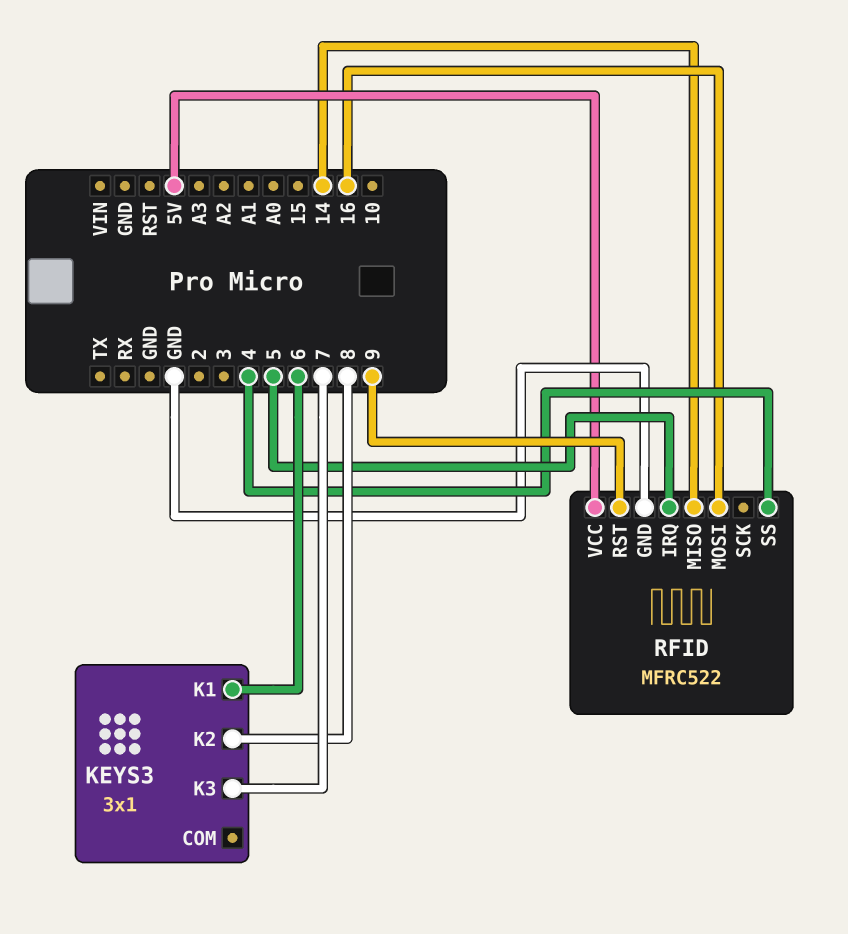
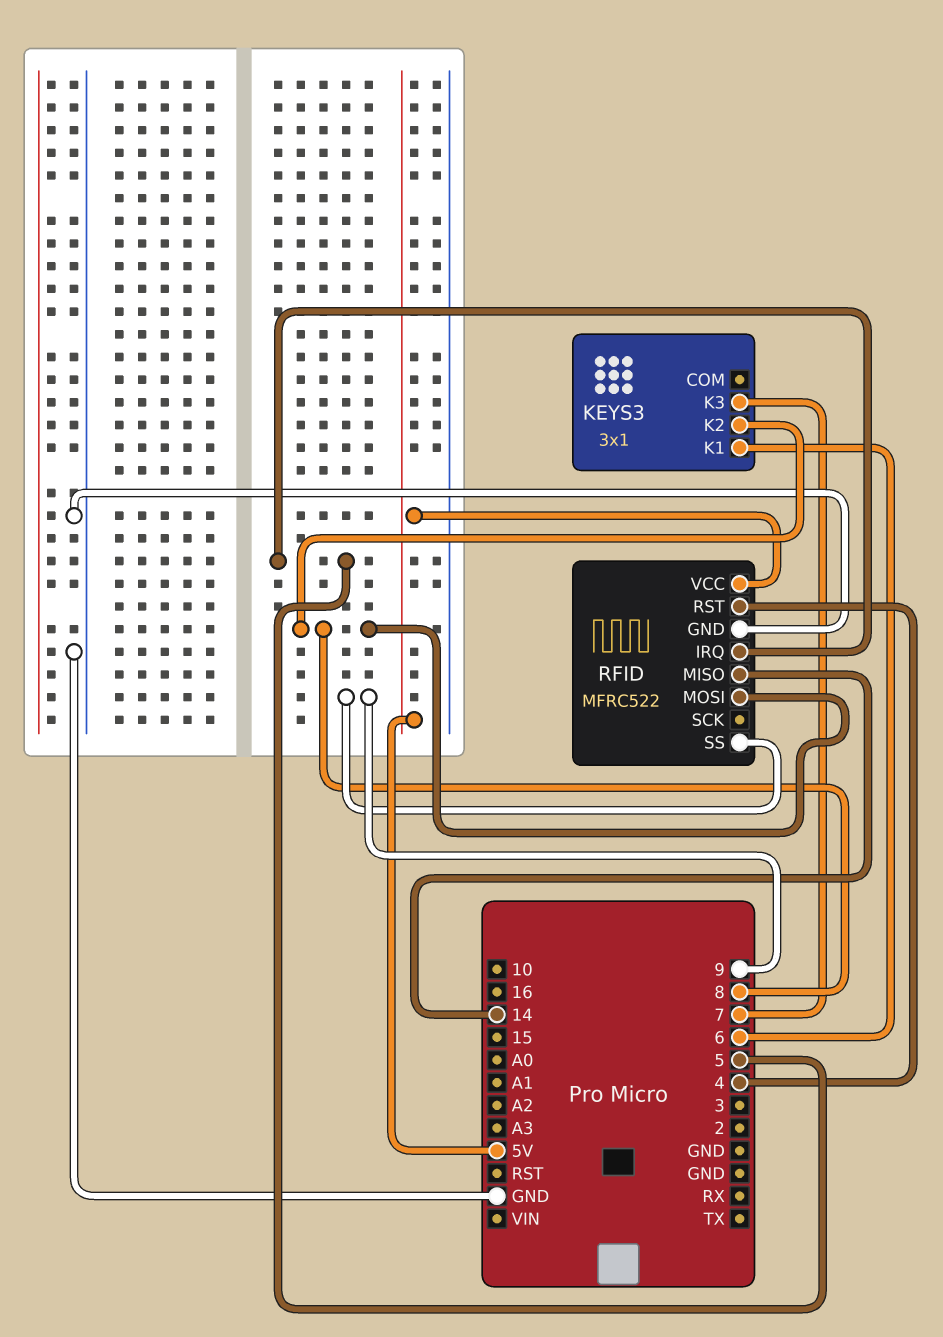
RFID pin MOSI: 16 -> 8
RFID pin RST: 9 -> 4
RFID pin SS: 4 -> 9

